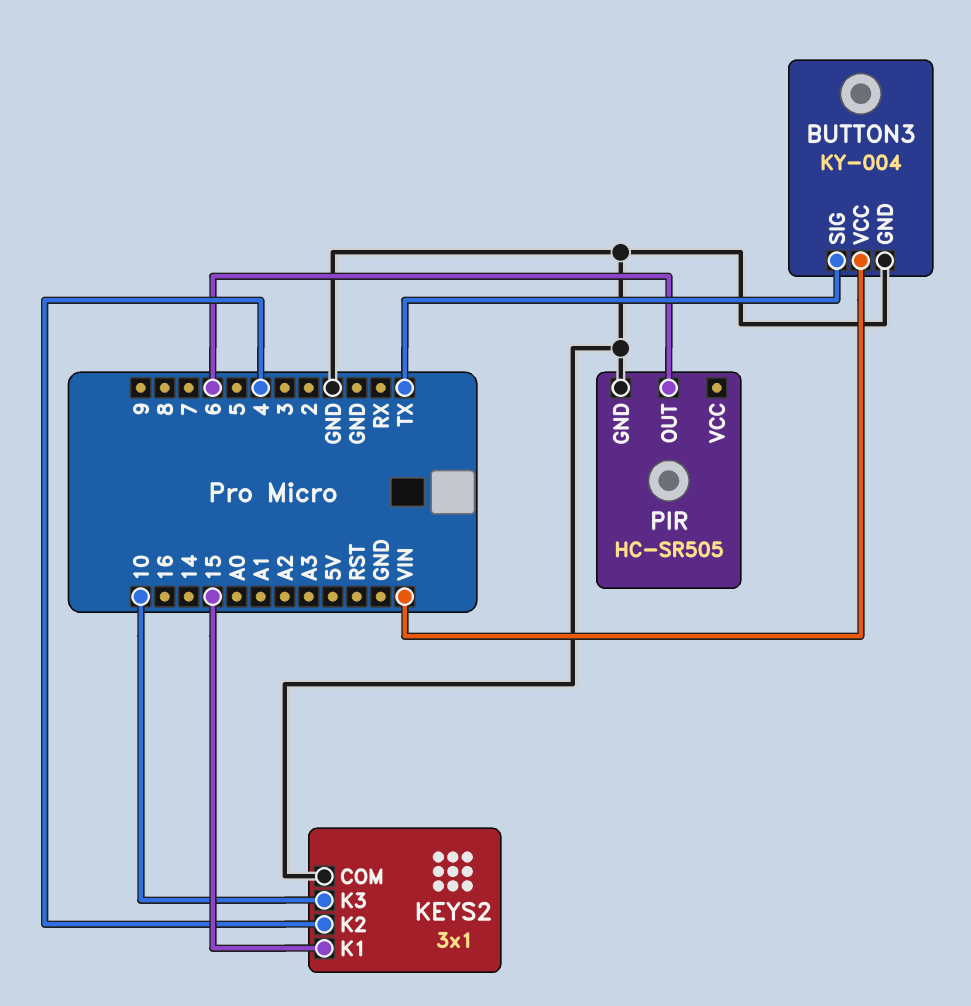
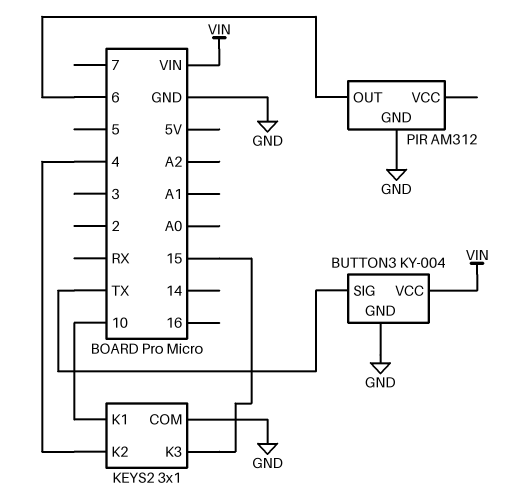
KEYS2 pin K1: 15 -> 10
KEYS2 pin K3: 10 -> 15
PIR: HC-SR505 -> AM312

